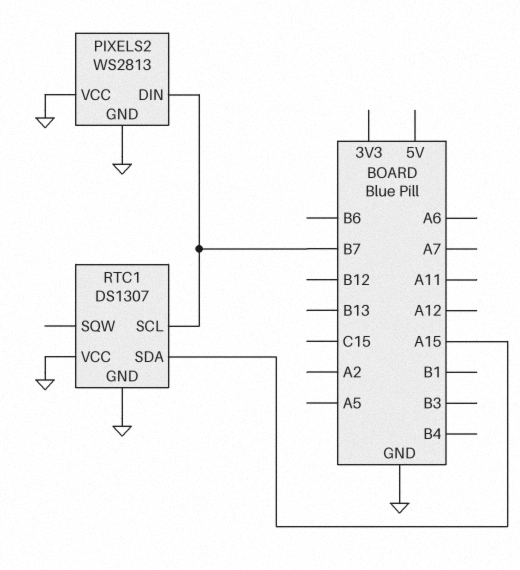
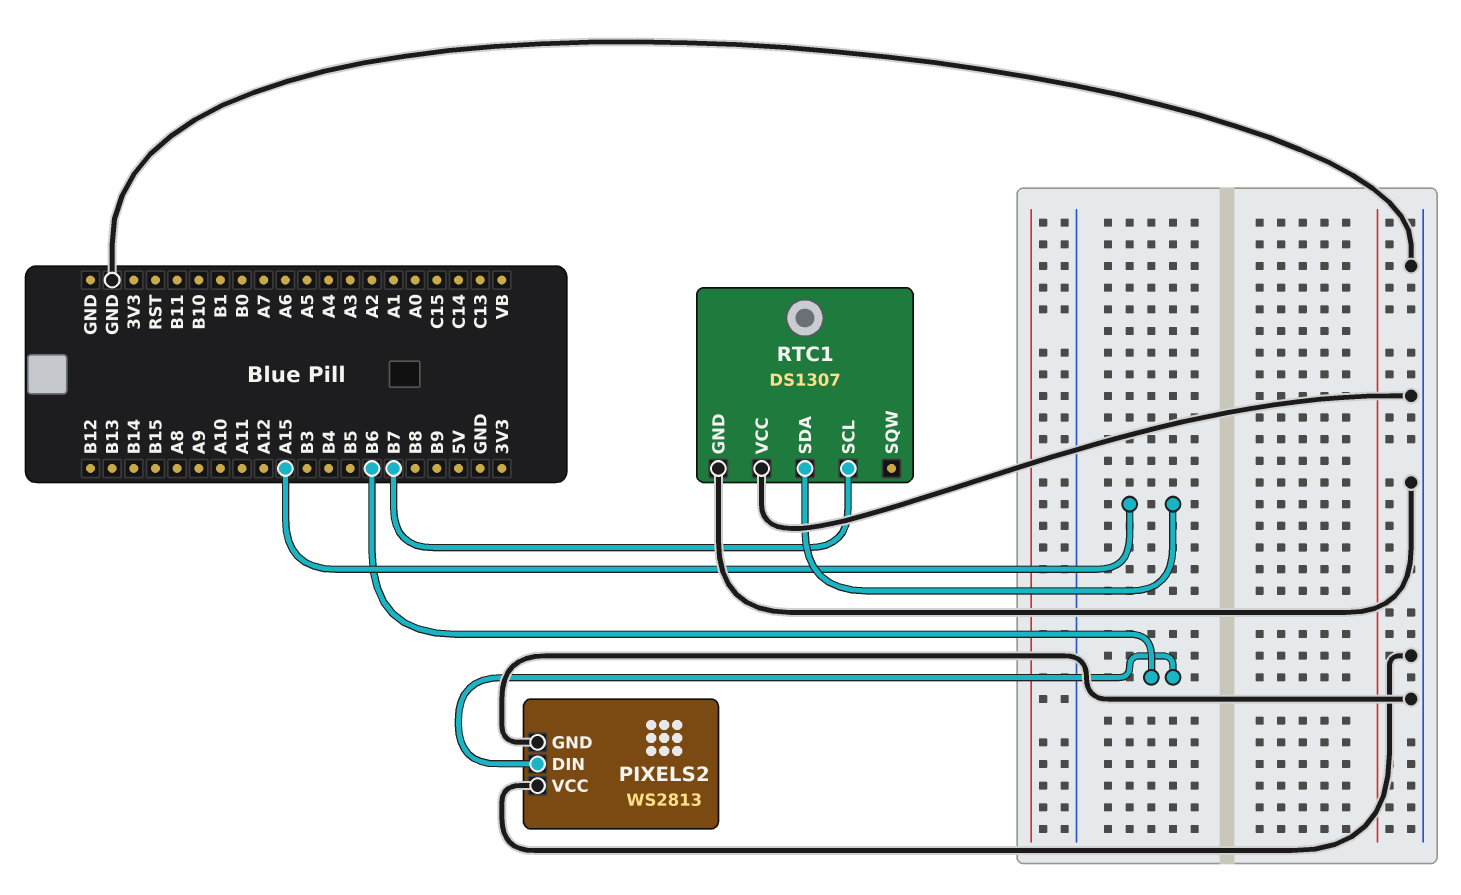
PIXELS2 pin DIN: B7 -> B6

